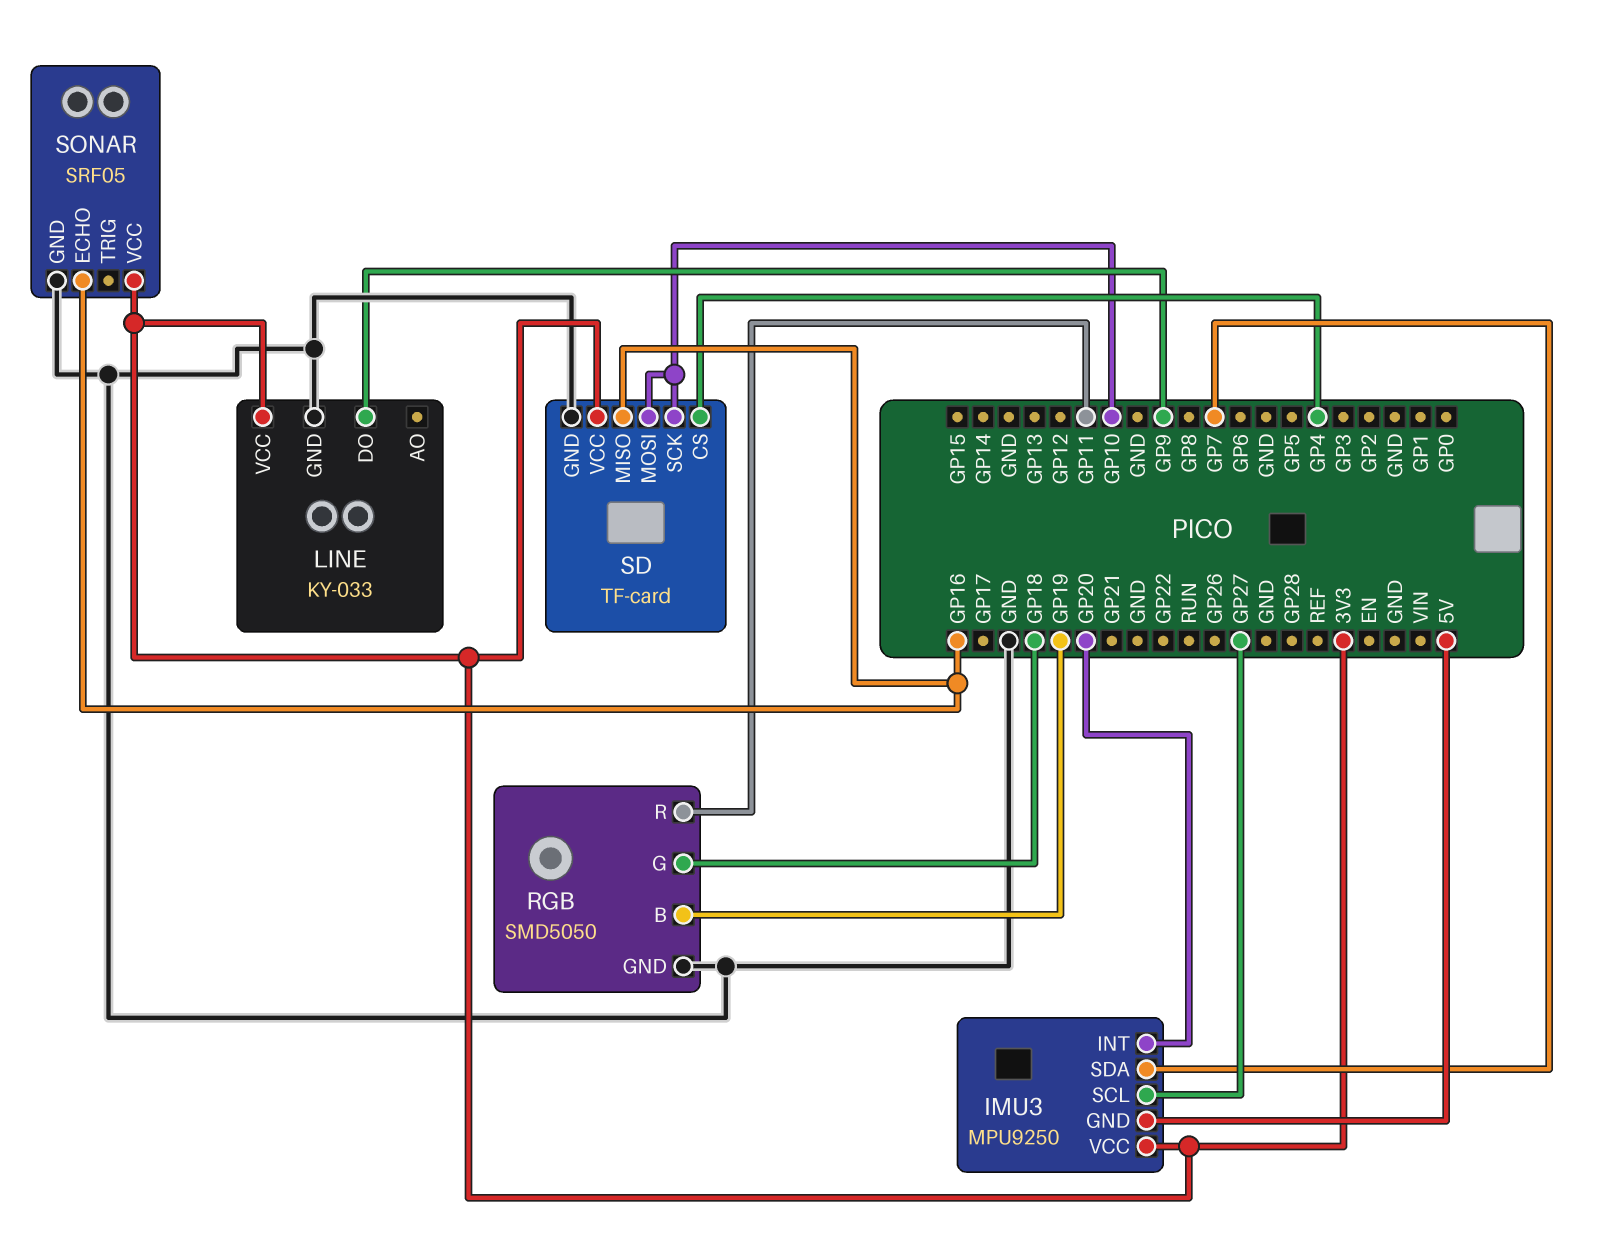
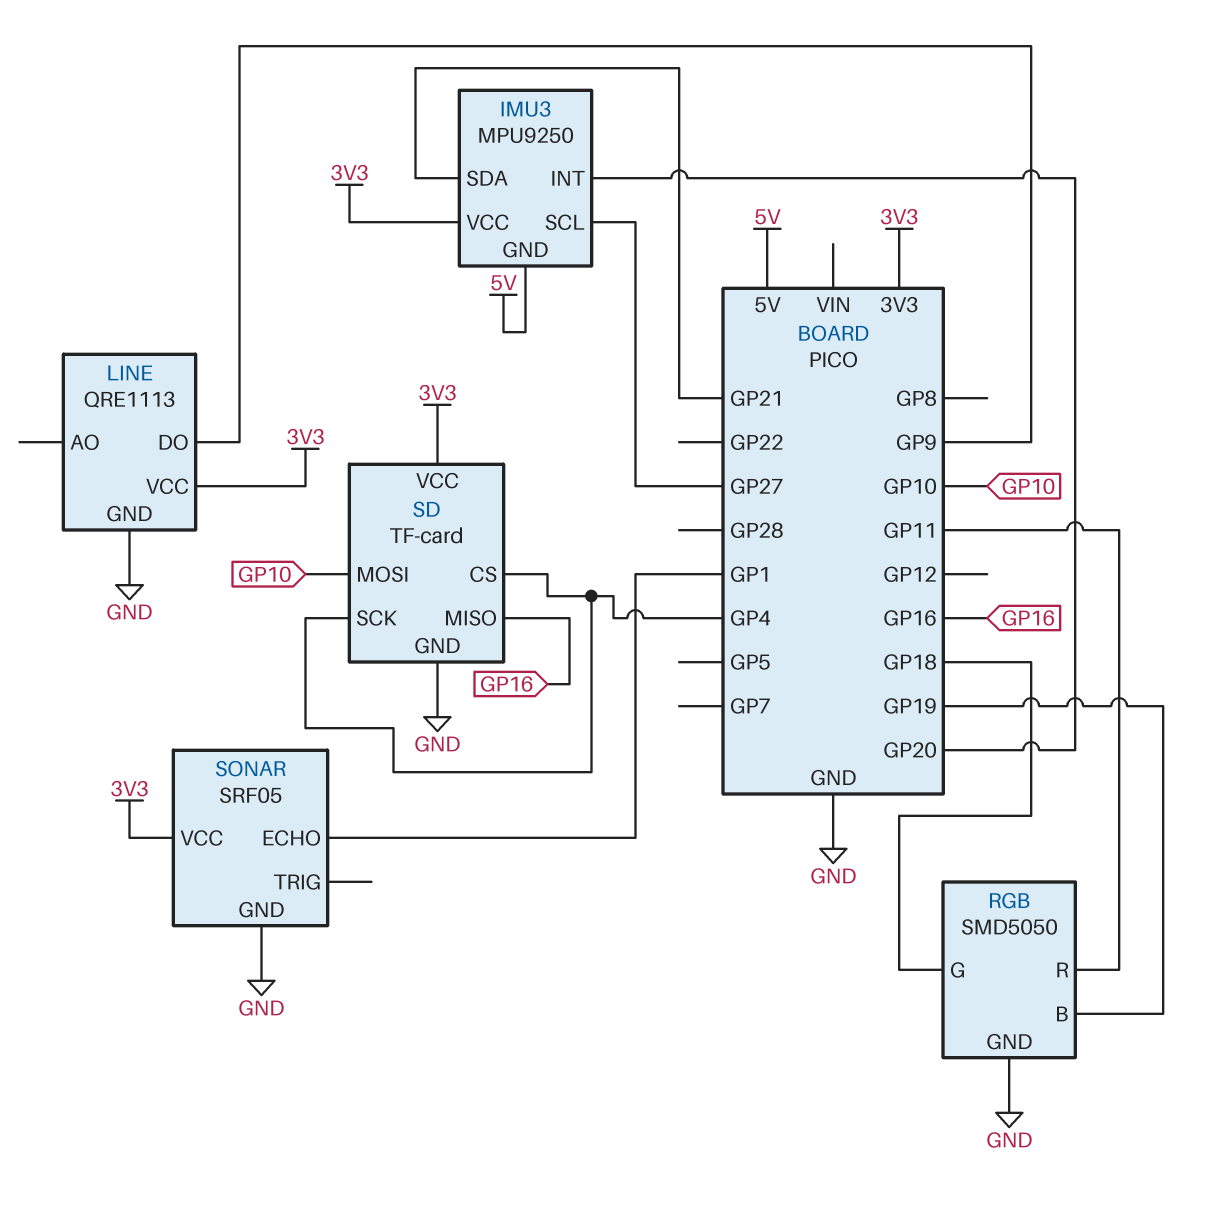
IMU3 pin SDA: GP7 -> GP21
LINE: KY-033 -> QRE1113
SD pin SCK: GP10 -> GP4
SONAR pin ECHO: GP16 -> GP1

